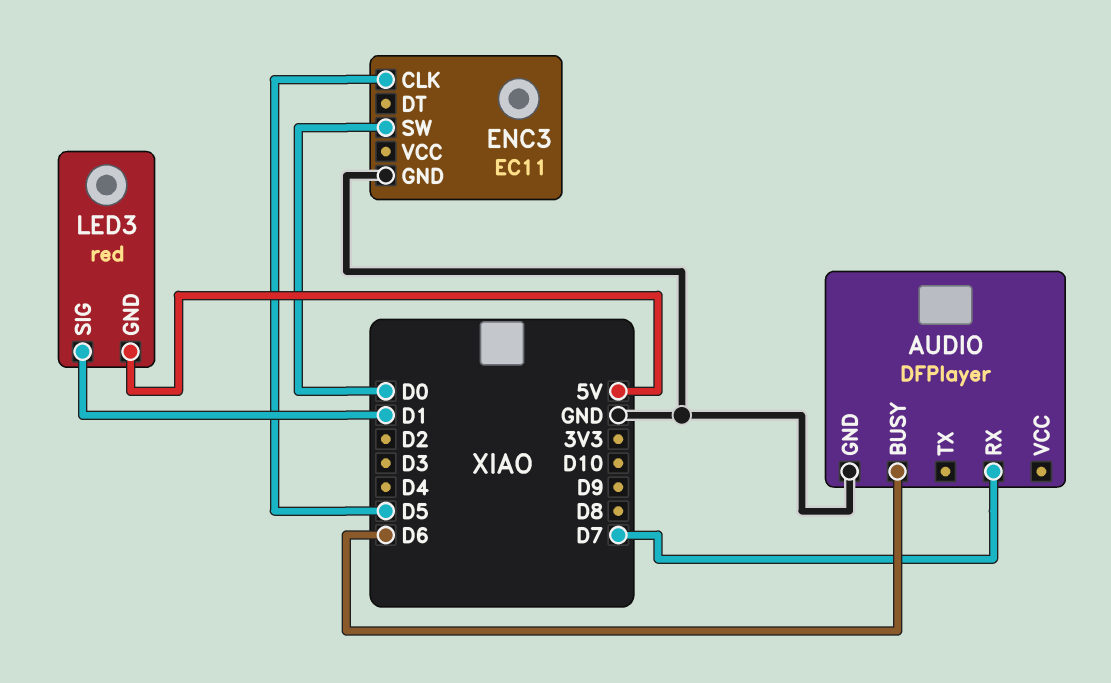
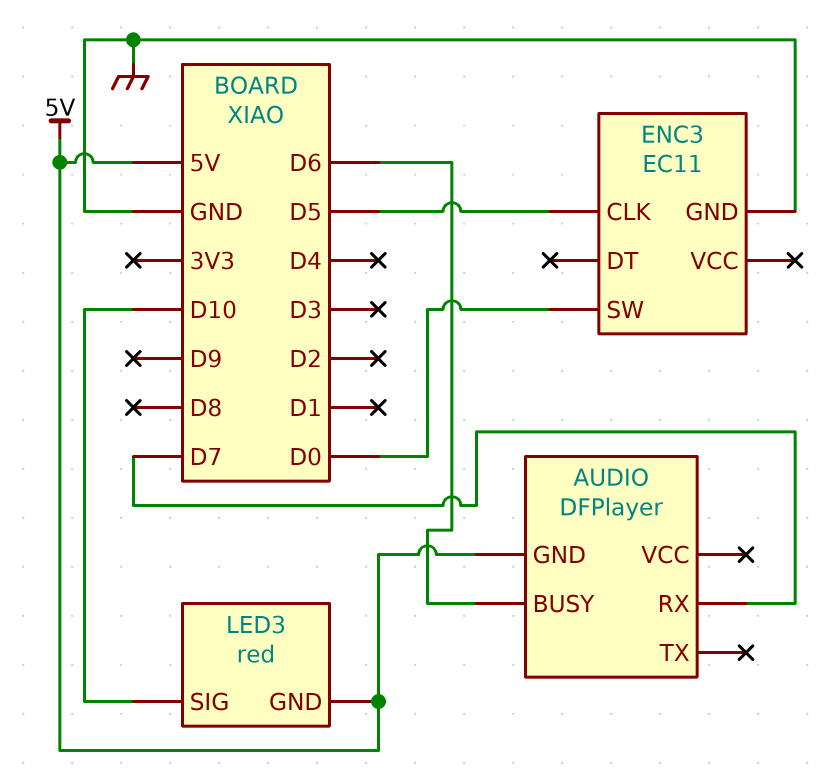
AUDIO pin GND: GND -> 5V
LED3 pin SIG: D1 -> D10

